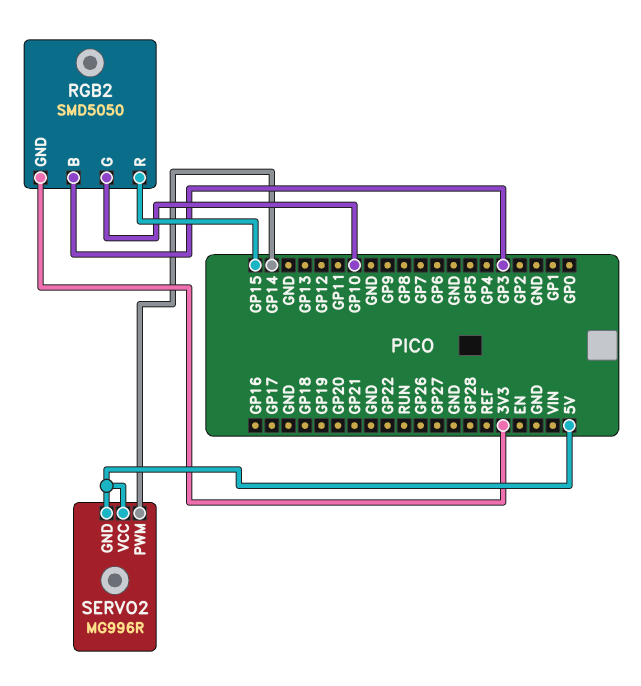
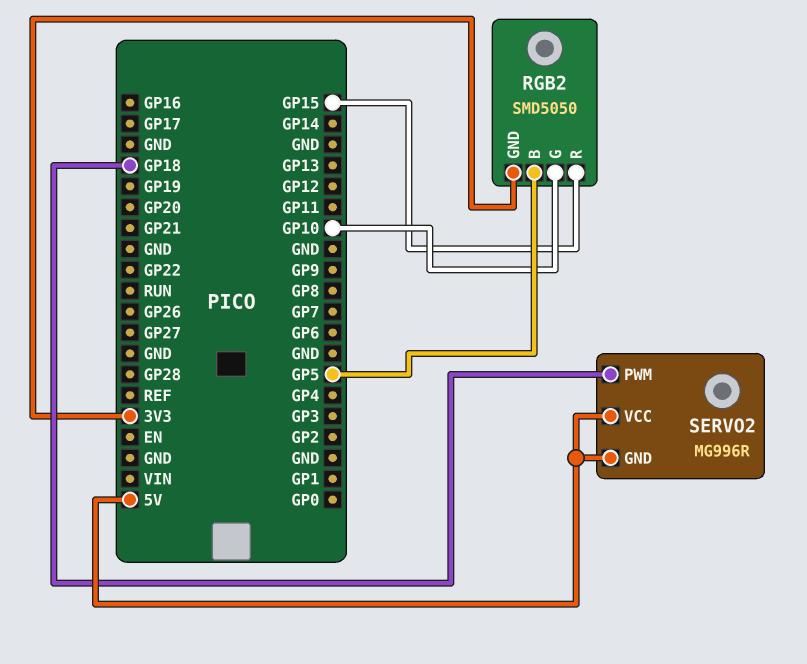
RGB2 pin B: GP3 -> GP5
SERVO2 pin PWM: GP14 -> GP18

